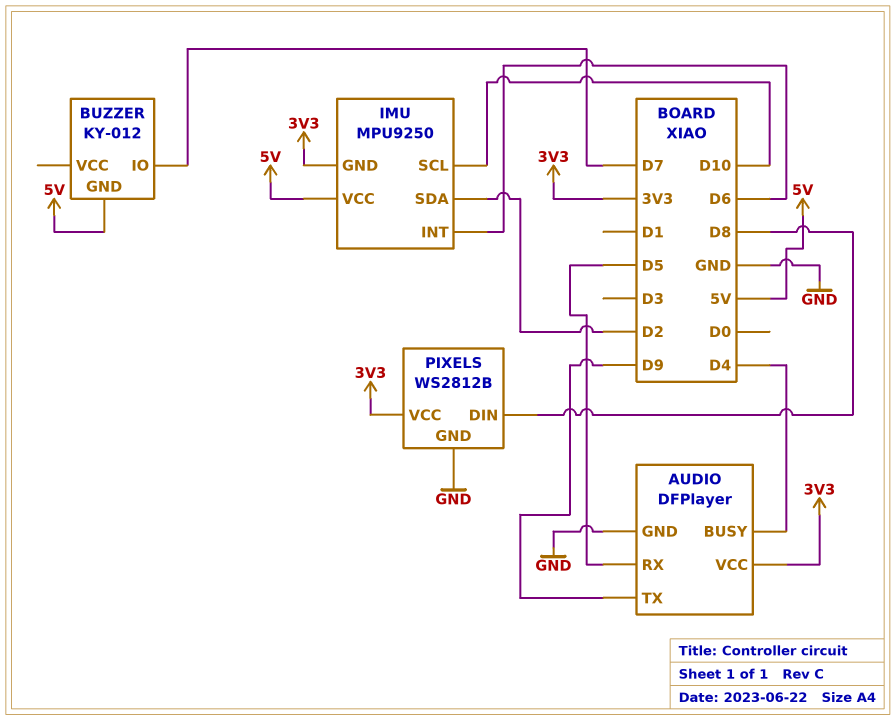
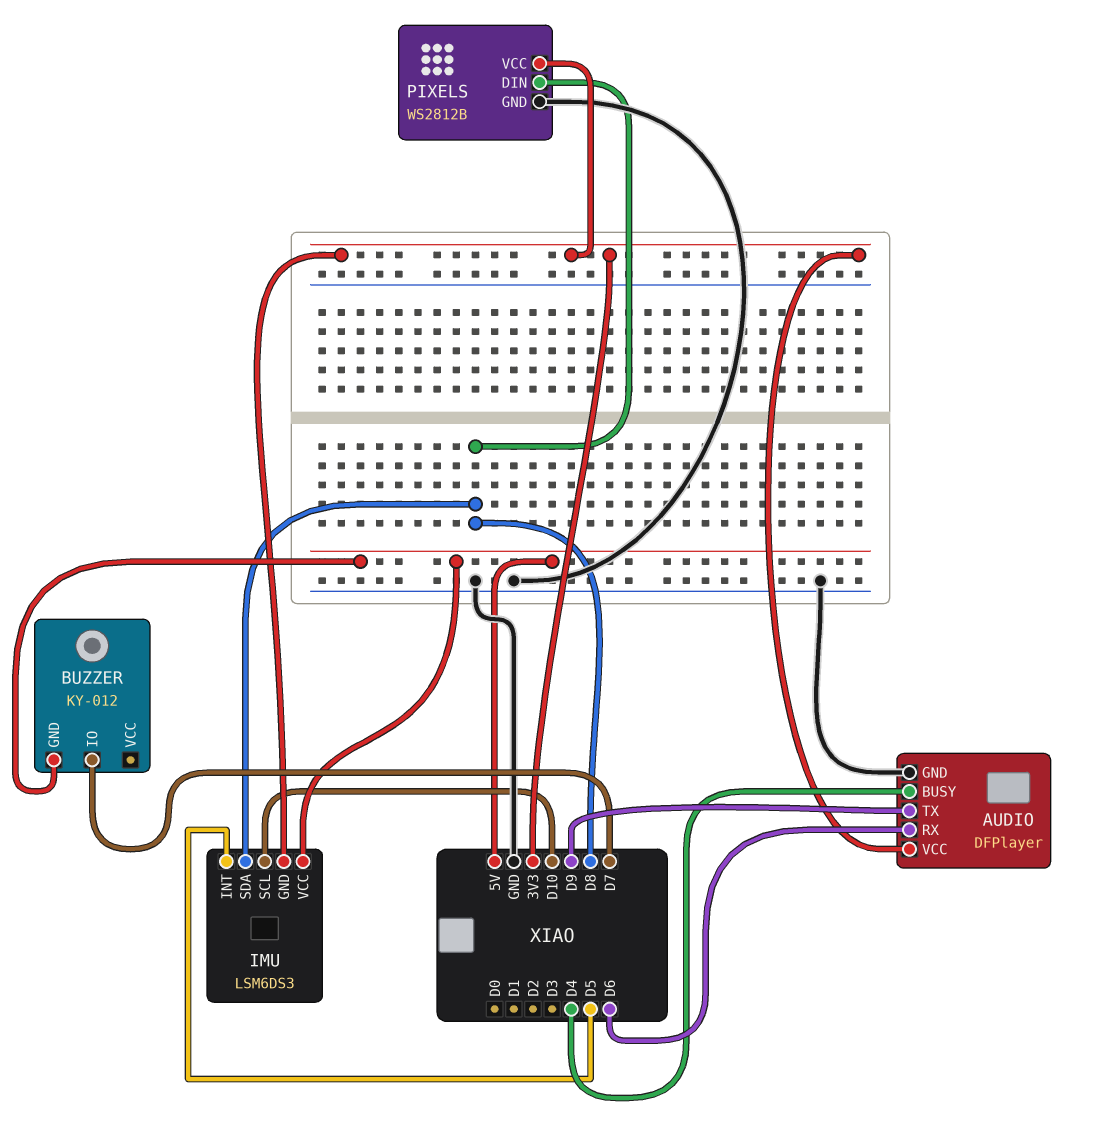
AUDIO pin RX: D5 -> D6
IMU: MPU9250 -> LSM6DS3
IMU pin INT: D6 -> D5
IMU pin SDA: D2 -> D8

